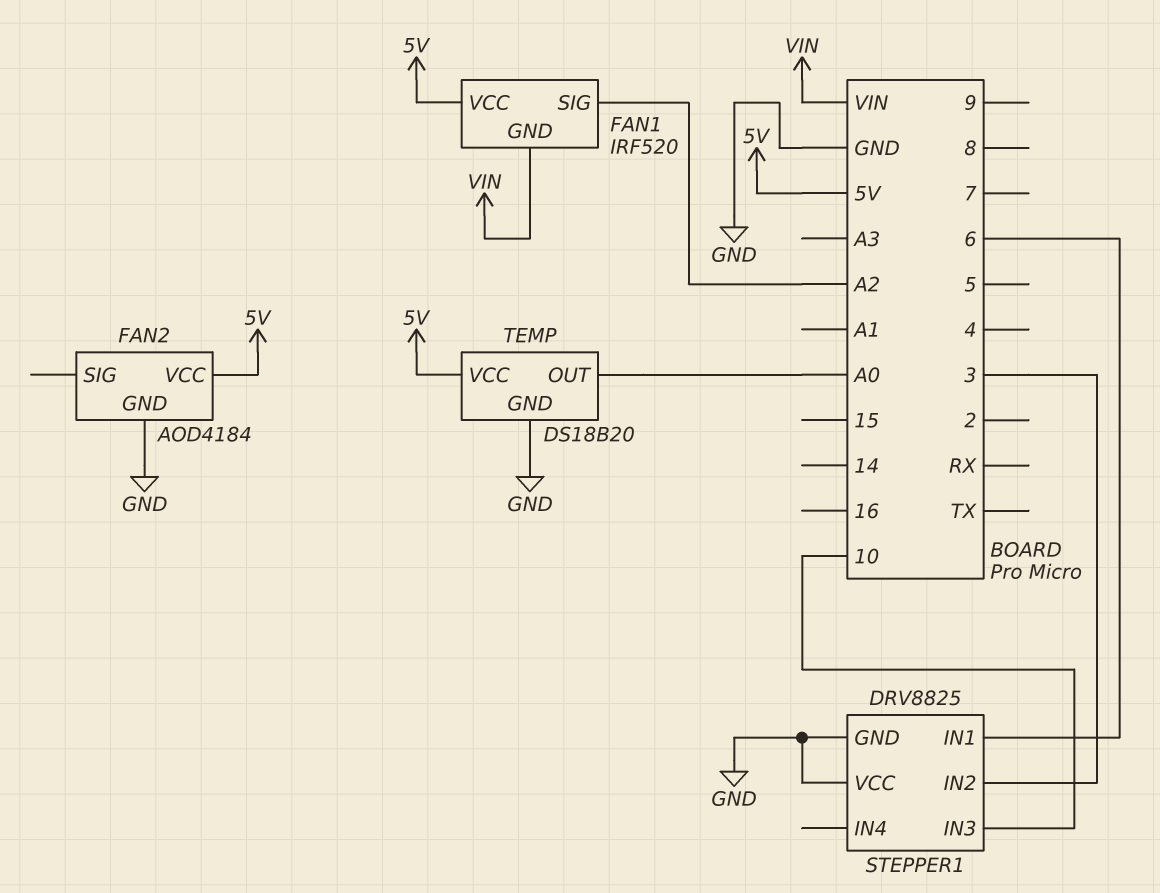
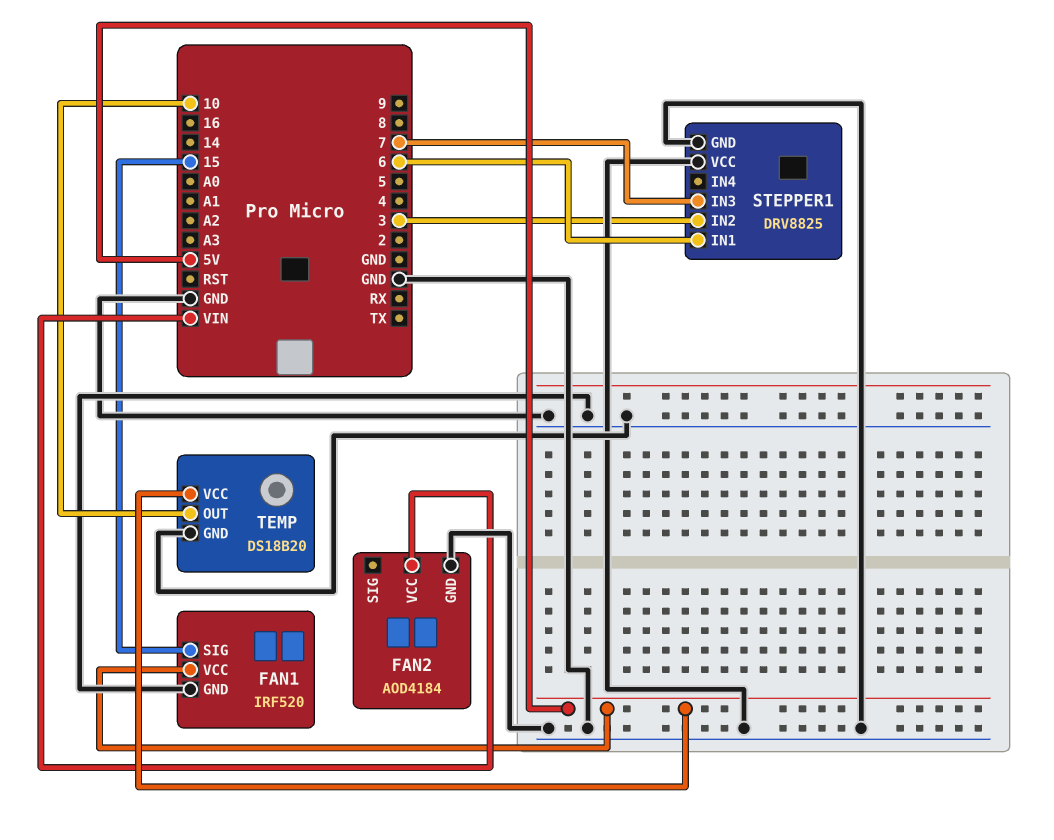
FAN1 pin GND: VIN -> GND
FAN1 pin SIG: A2 -> 15
FAN2 pin VCC: 5V -> VIN
STEPPER1 pin IN3: 10 -> 7
TEMP pin OUT: A0 -> 10

